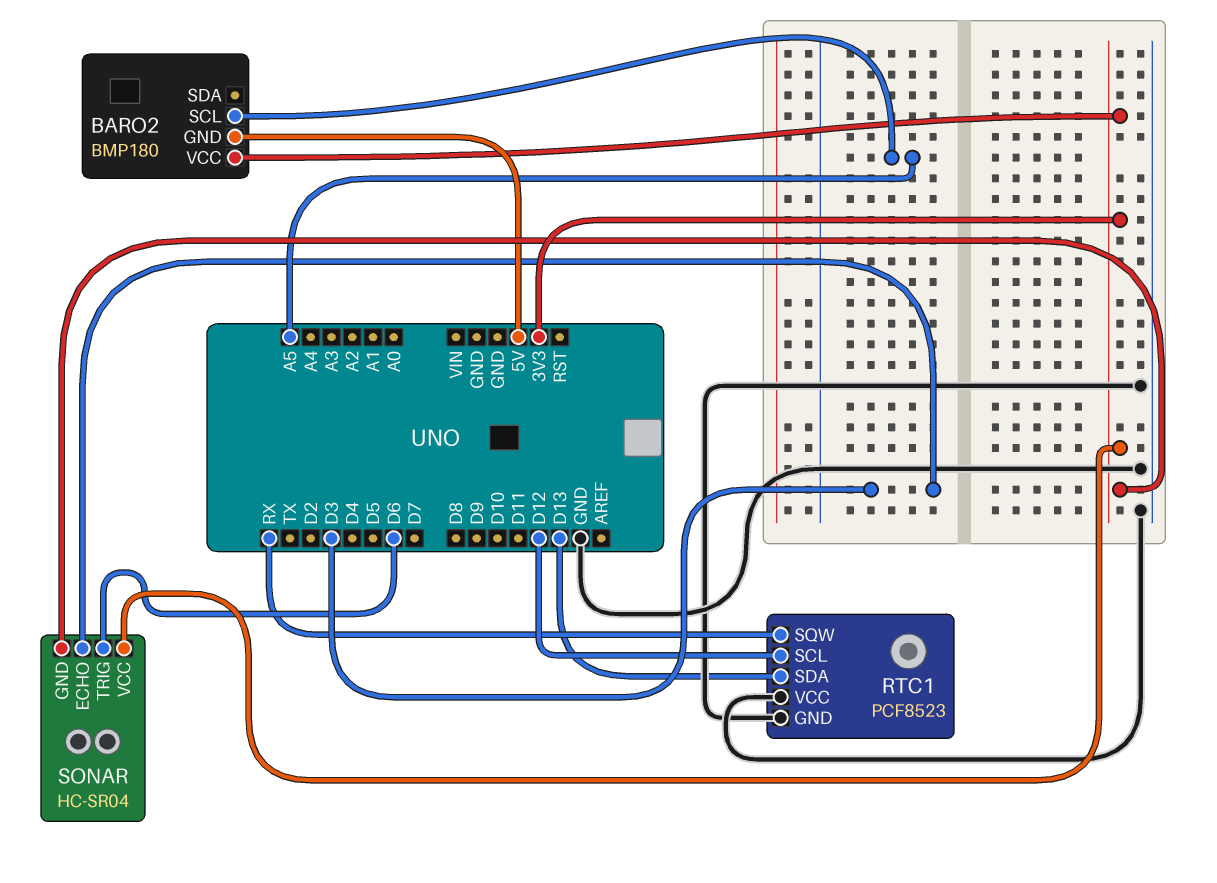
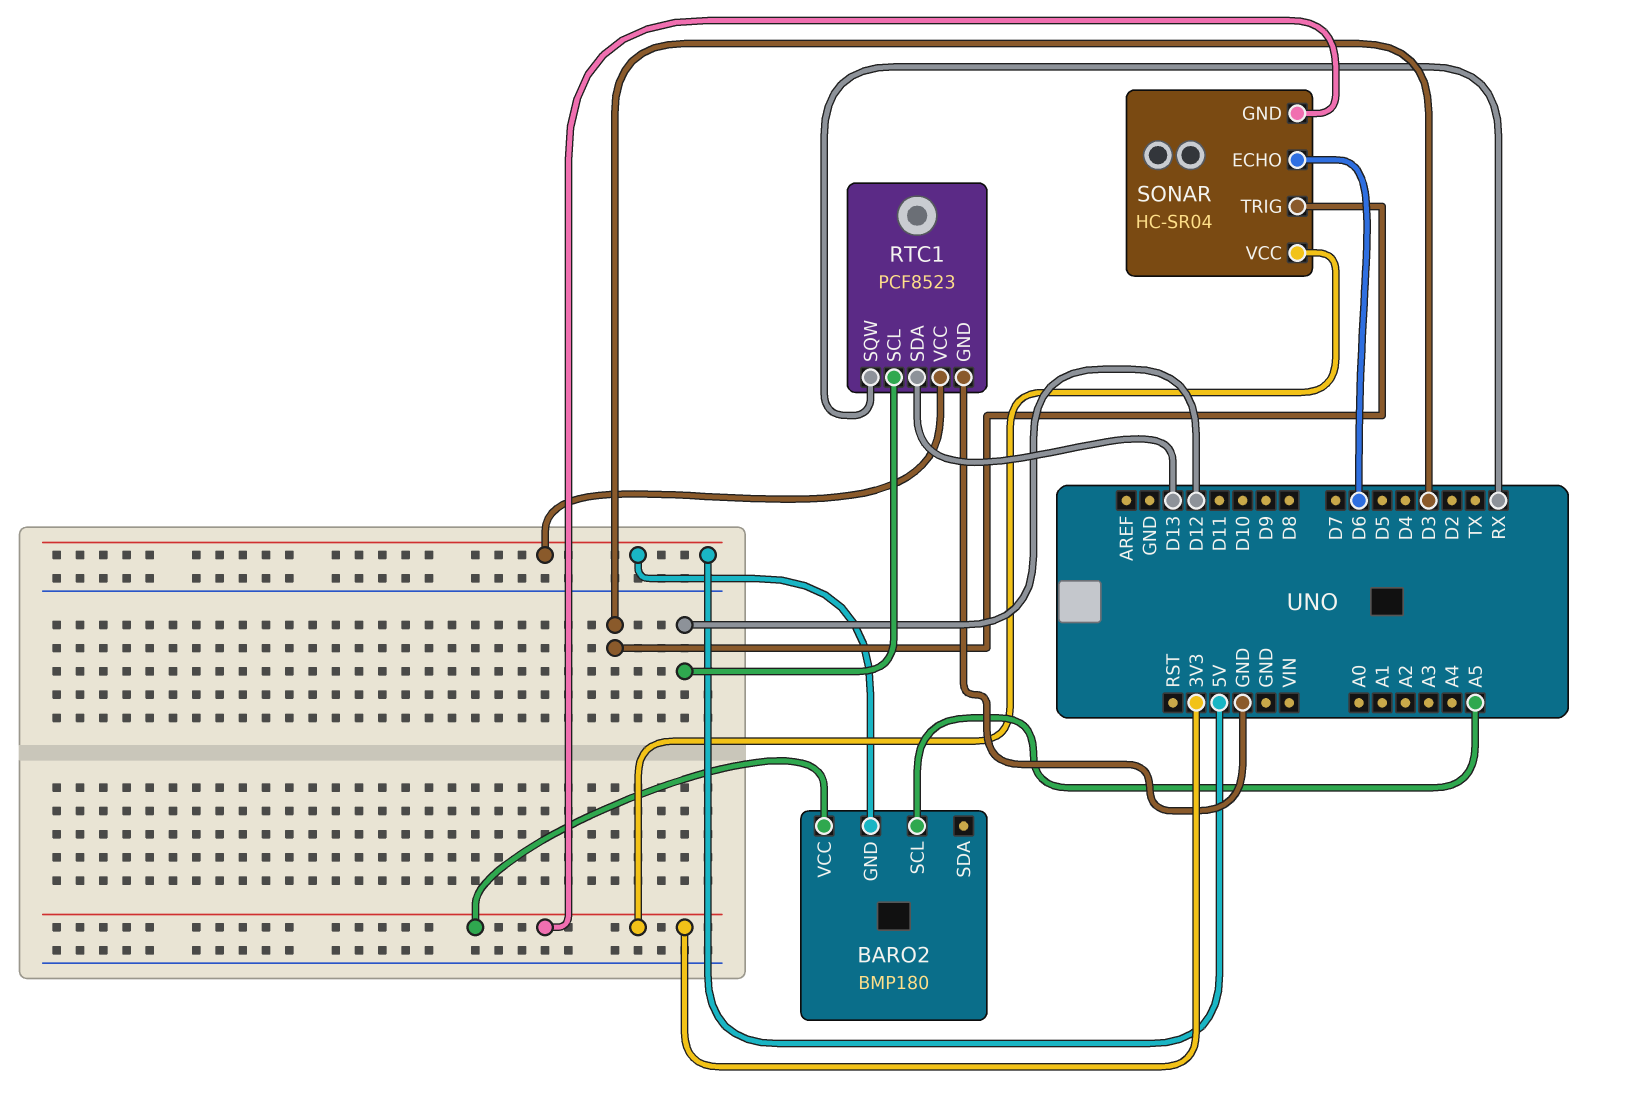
RTC1 pin VCC: GND -> 5V
SONAR pin ECHO: D3 -> D6
SONAR pin TRIG: D6 -> D3

